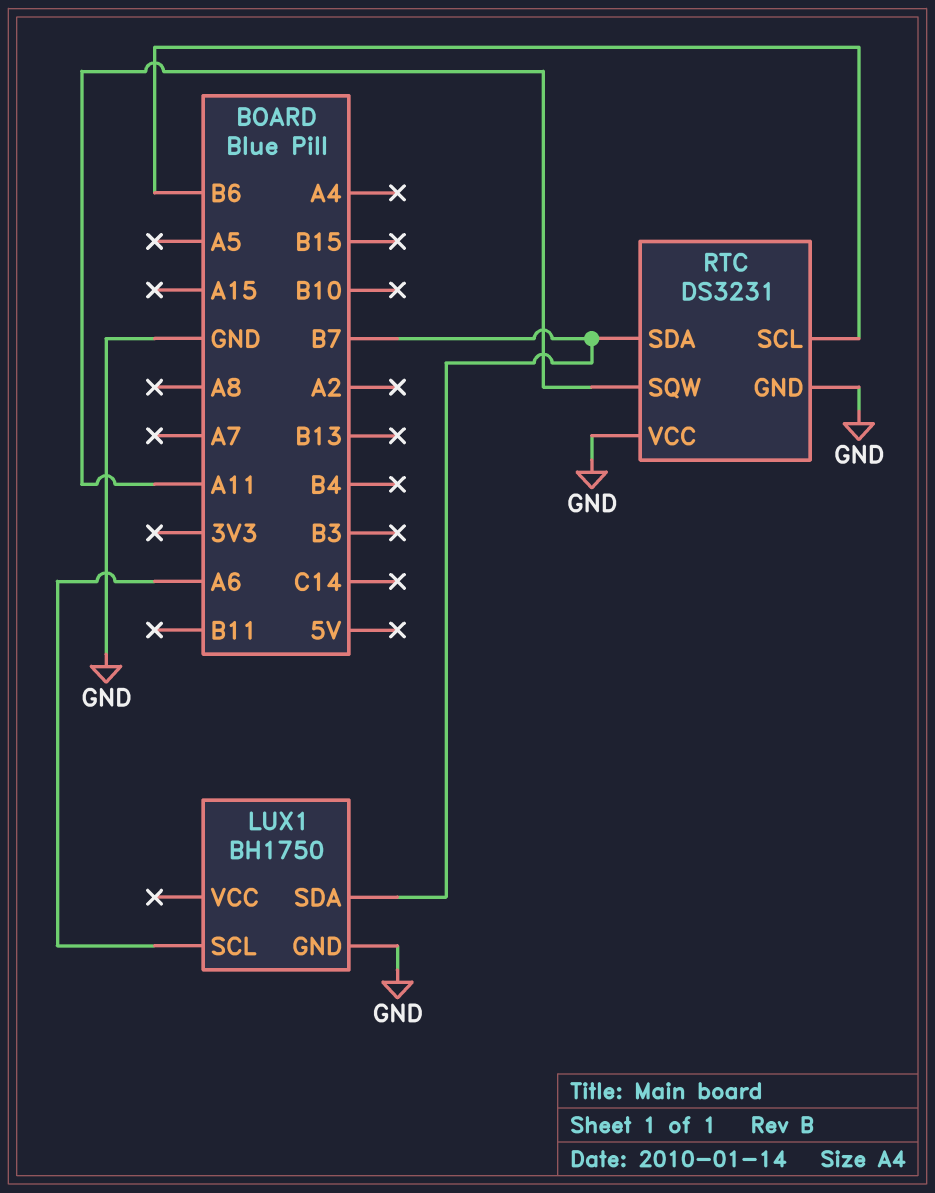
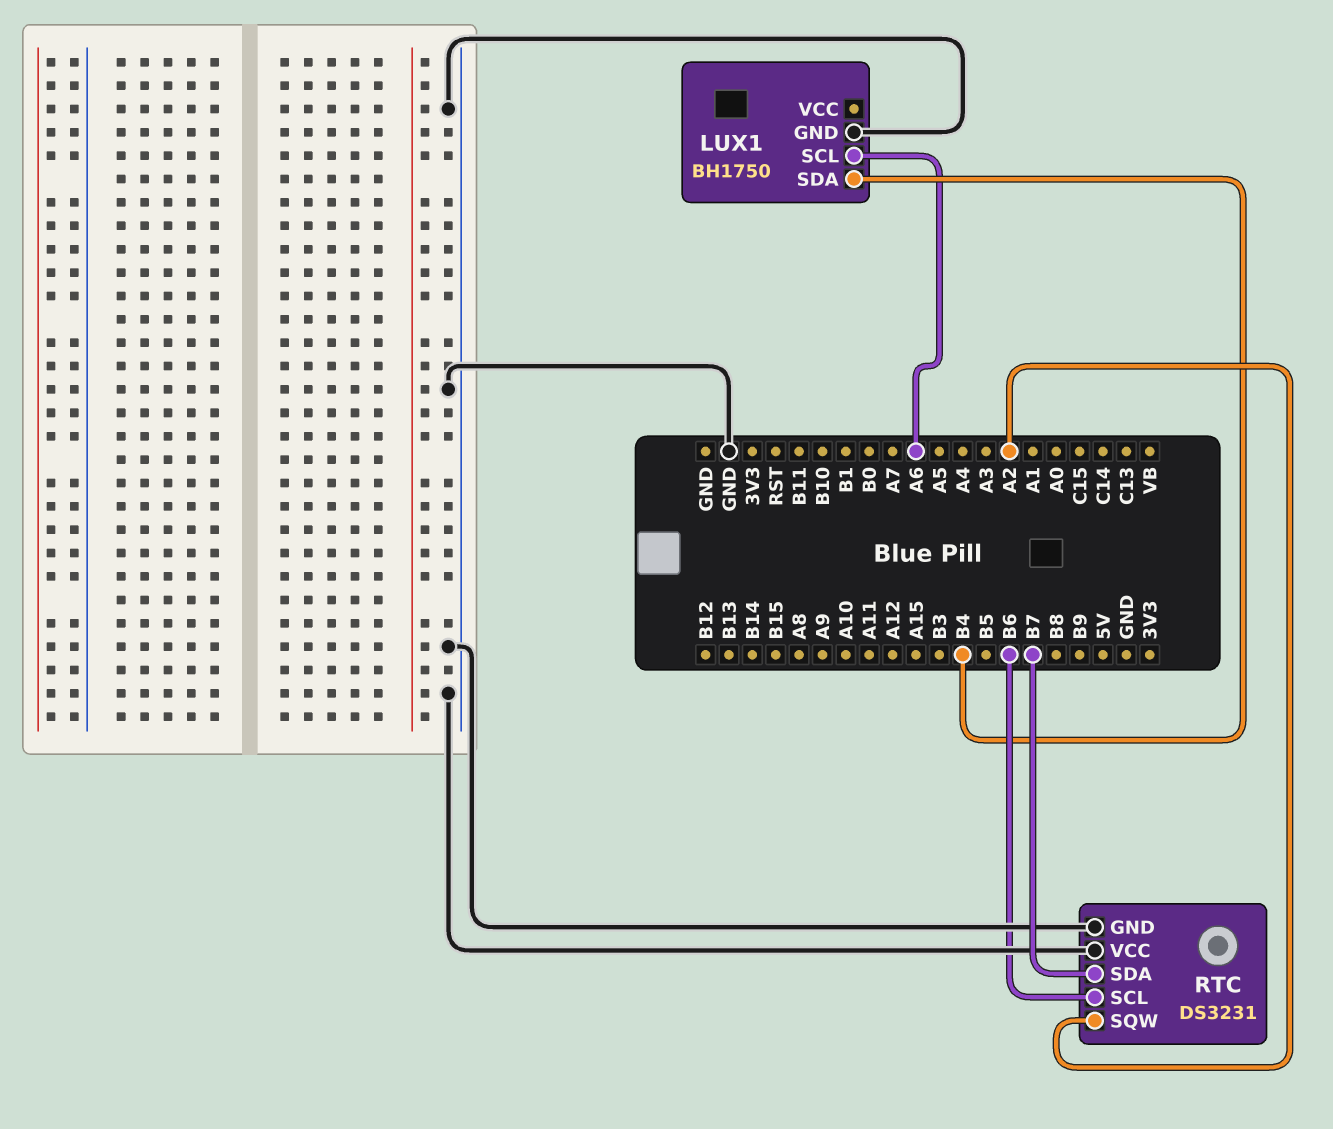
LUX1 pin SDA: B7 -> B4
RTC pin SQW: A11 -> A2

